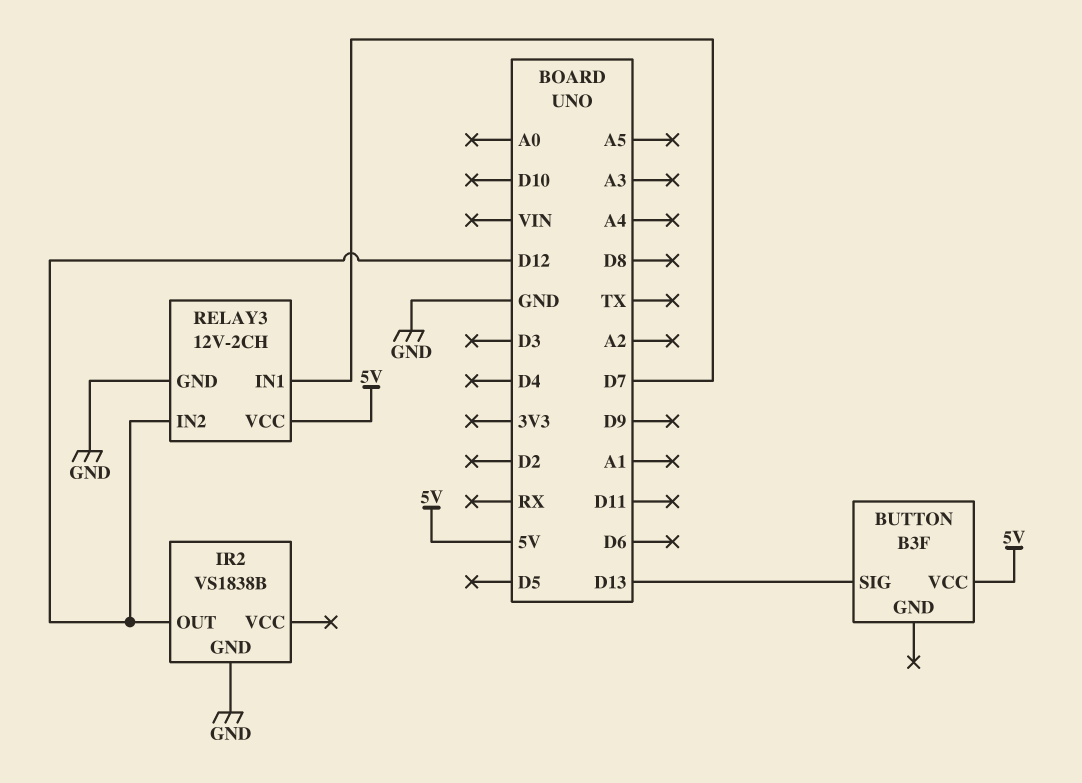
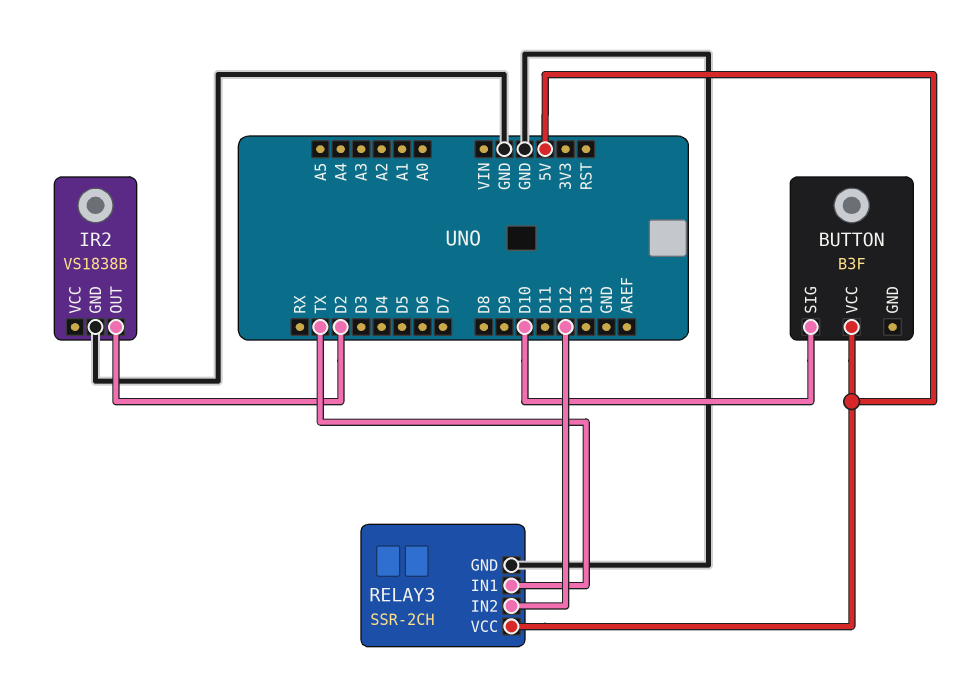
BUTTON pin SIG: D13 -> D10
IR2 pin OUT: D12 -> D2
RELAY3: 12V-2CH -> SSR-2CH
RELAY3 pin IN1: D7 -> TX

